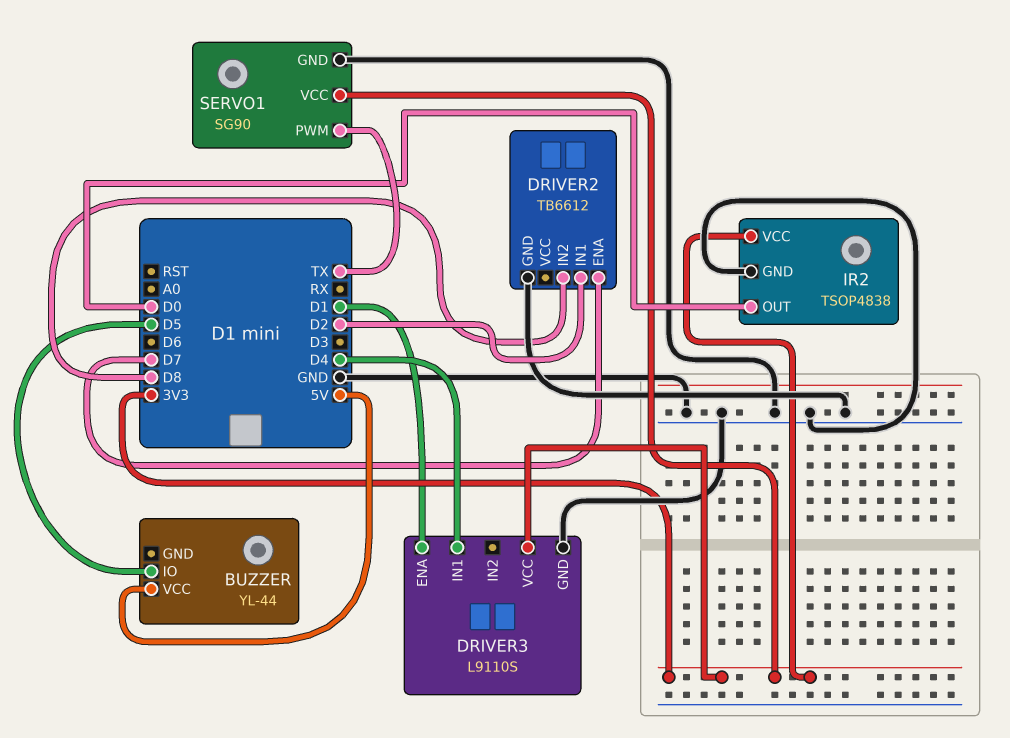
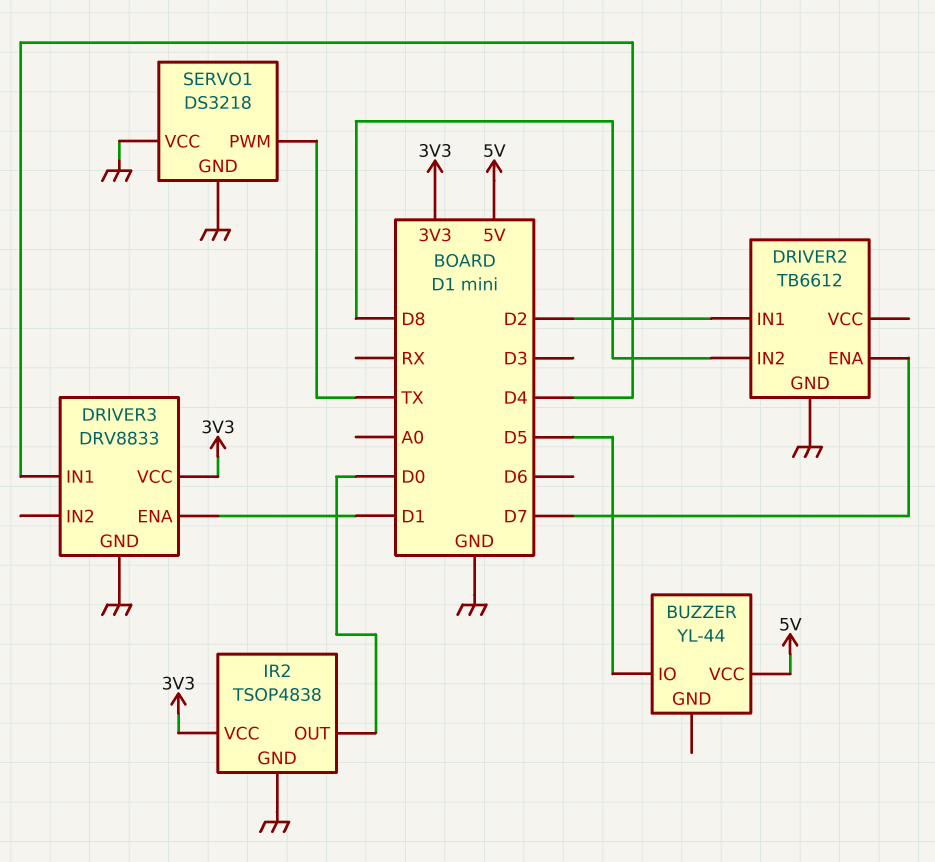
DRIVER3: L9110S -> DRV8833
SERVO1: SG90 -> DS3218
SERVO1 pin VCC: 3V3 -> GND

